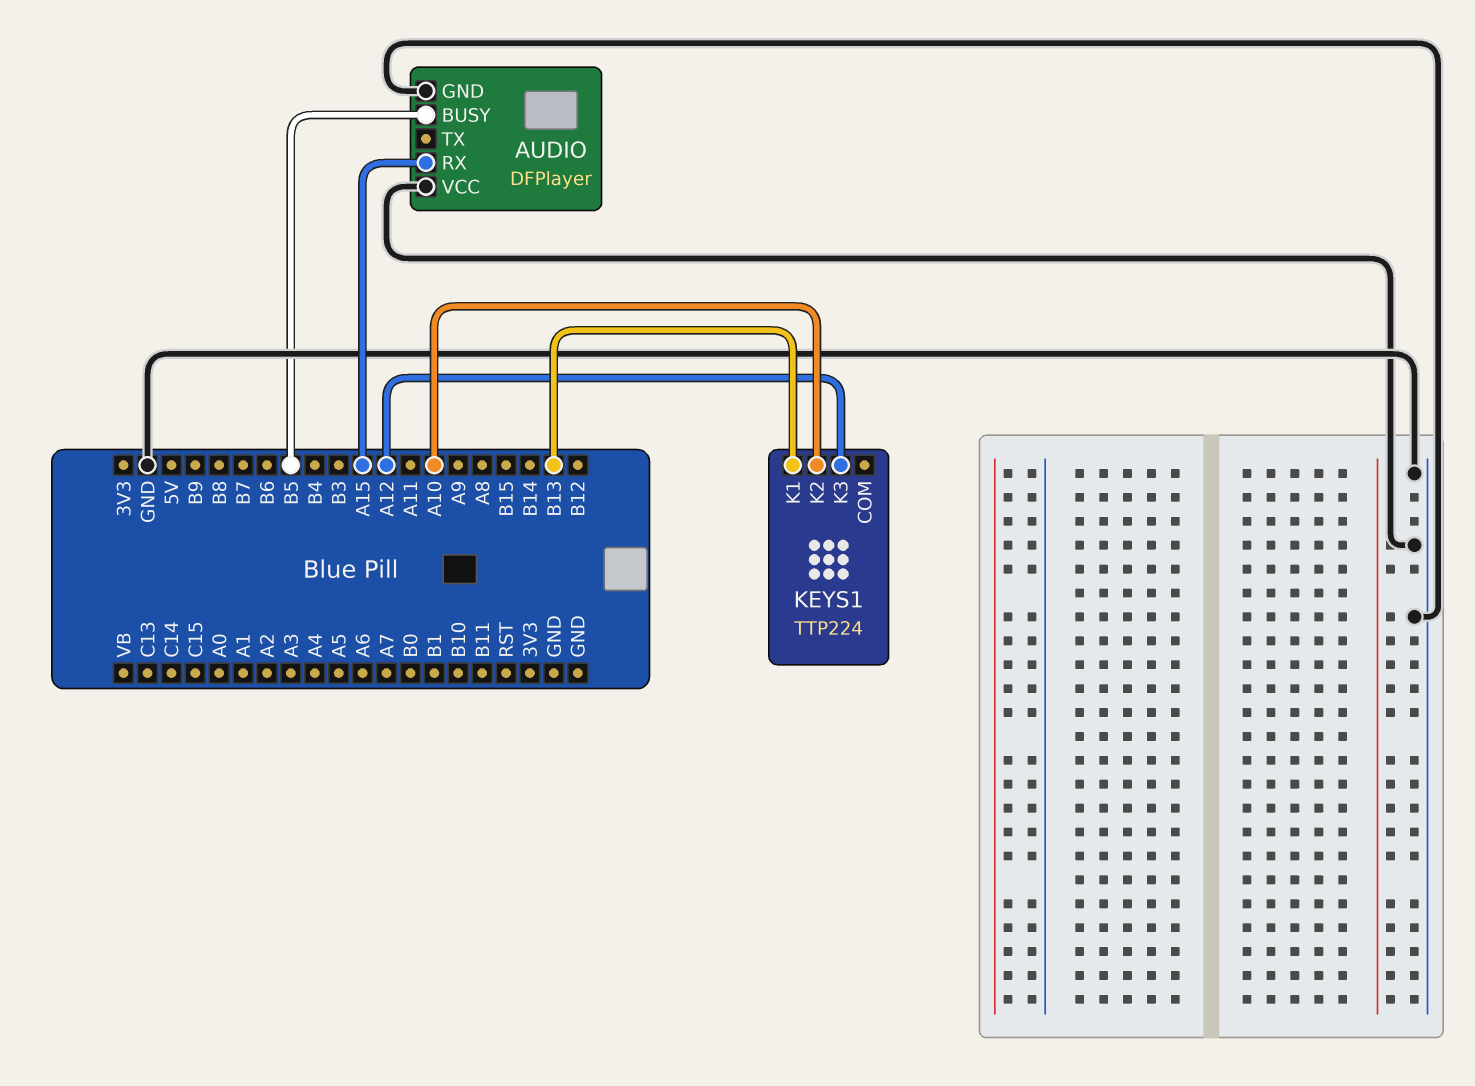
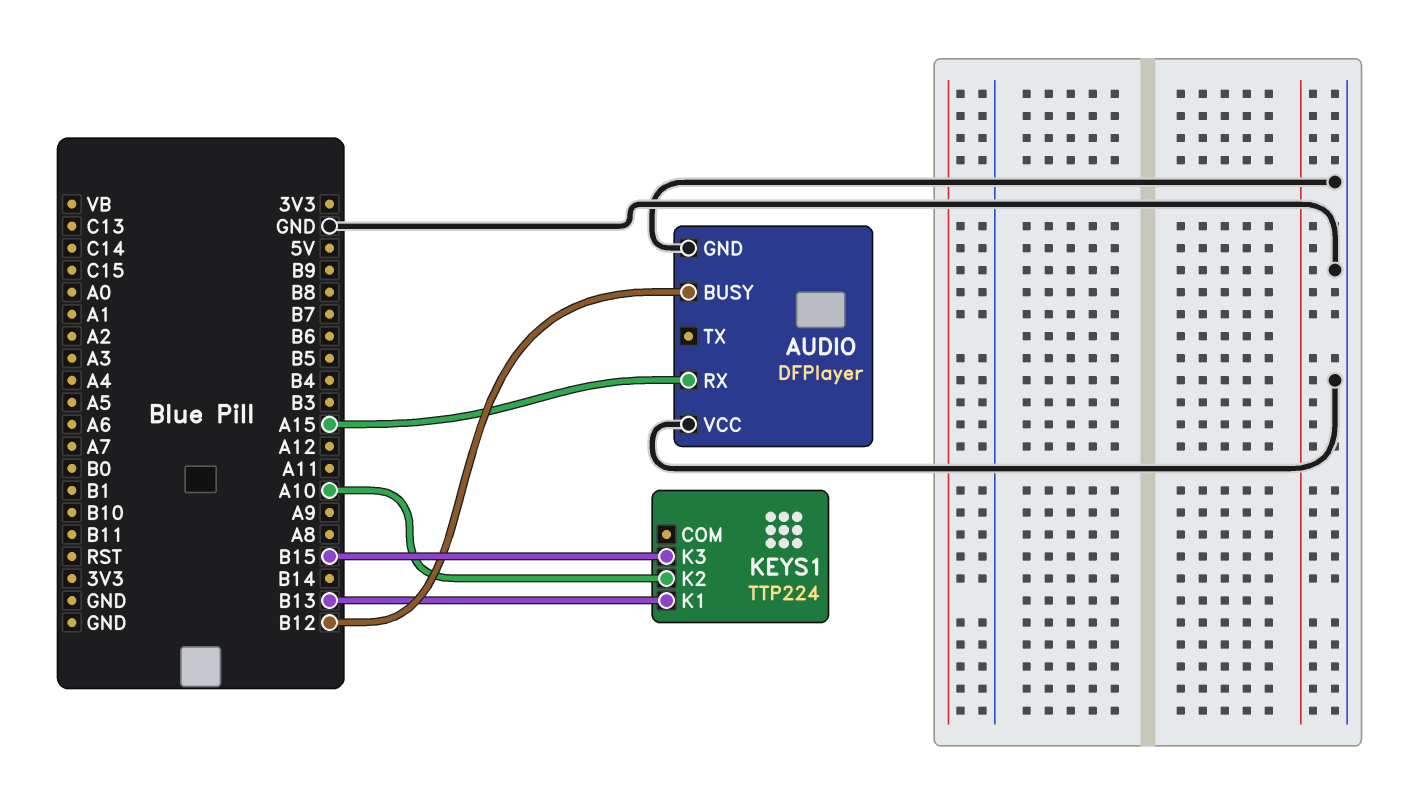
AUDIO pin BUSY: B5 -> B12
KEYS1 pin K3: A12 -> B15

